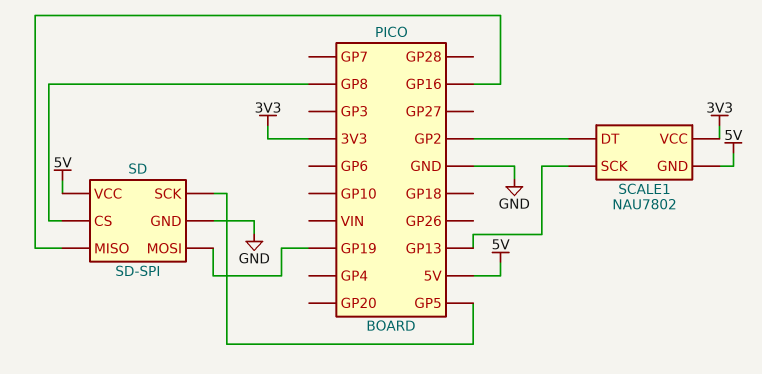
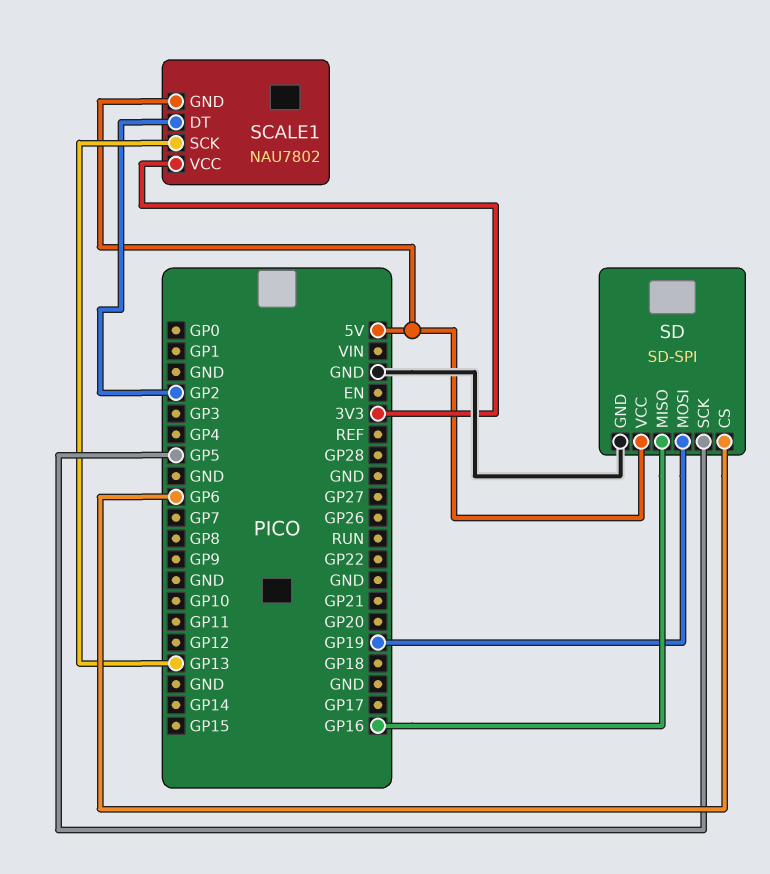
SD pin CS: GP8 -> GP6

